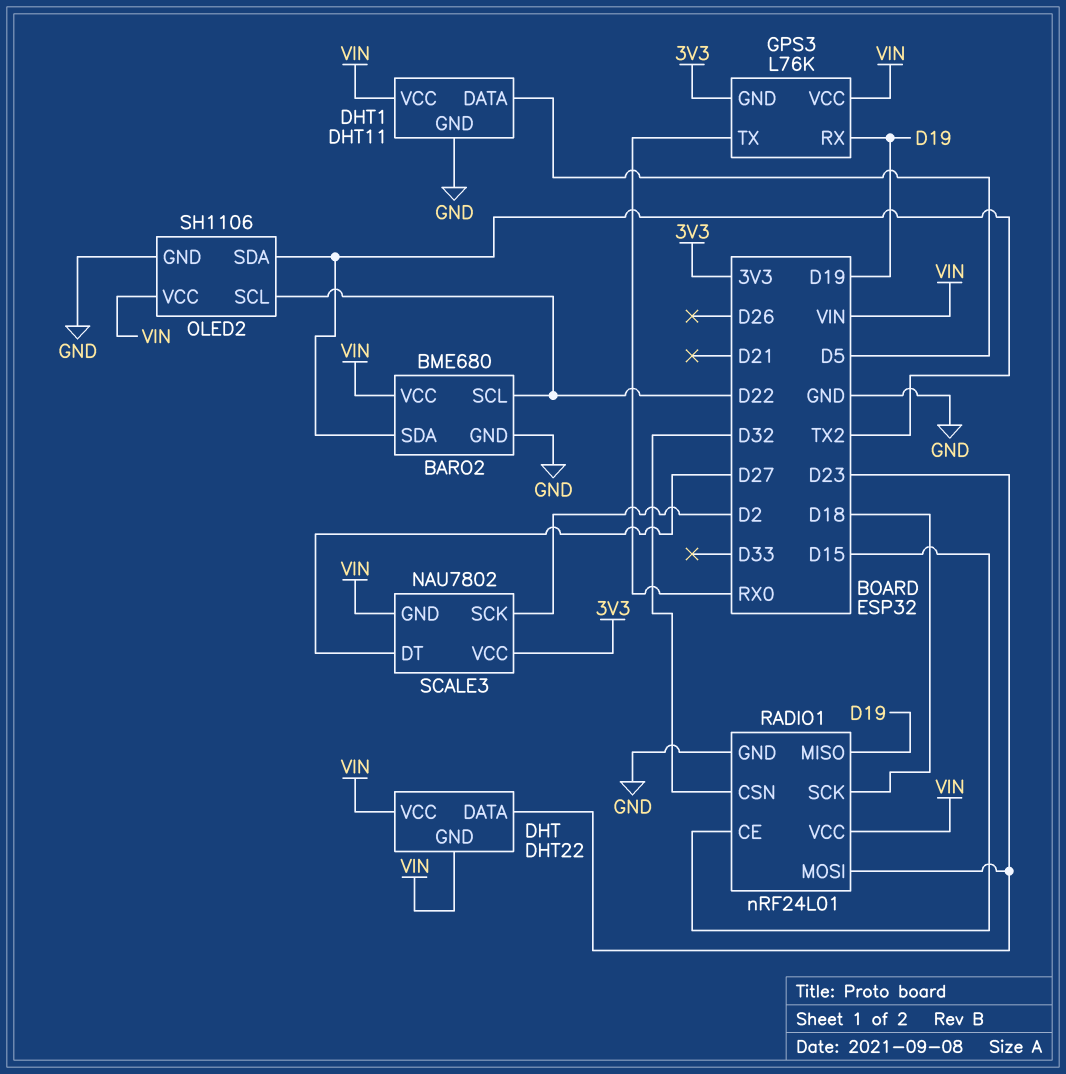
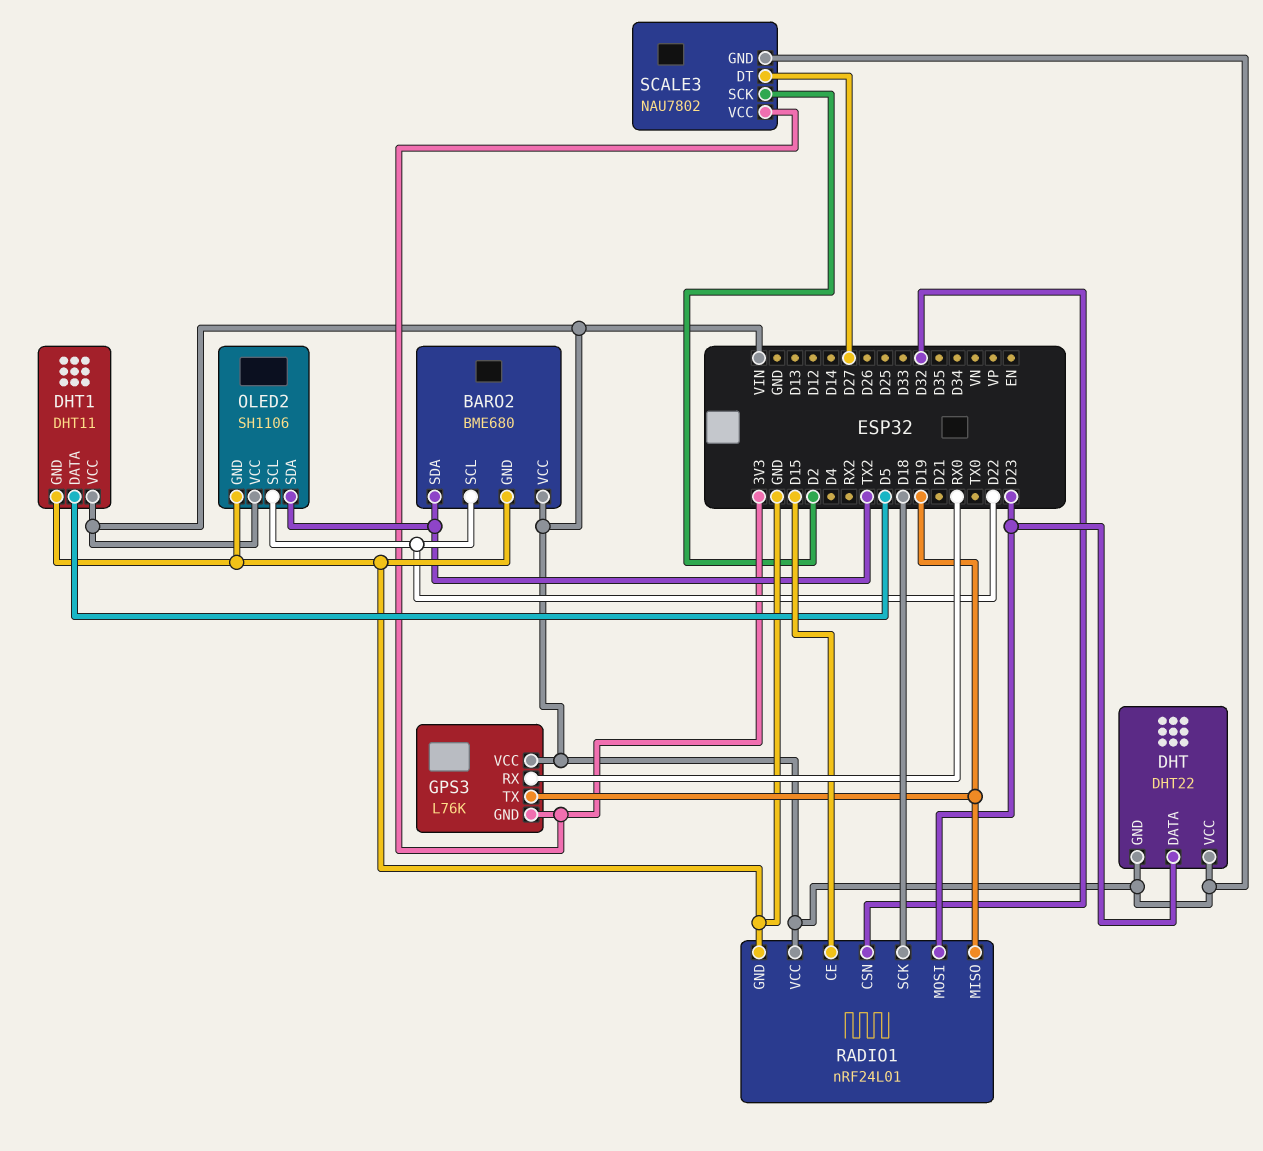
GPS3 pin RX: D19 -> RX0
GPS3 pin TX: RX0 -> D19

